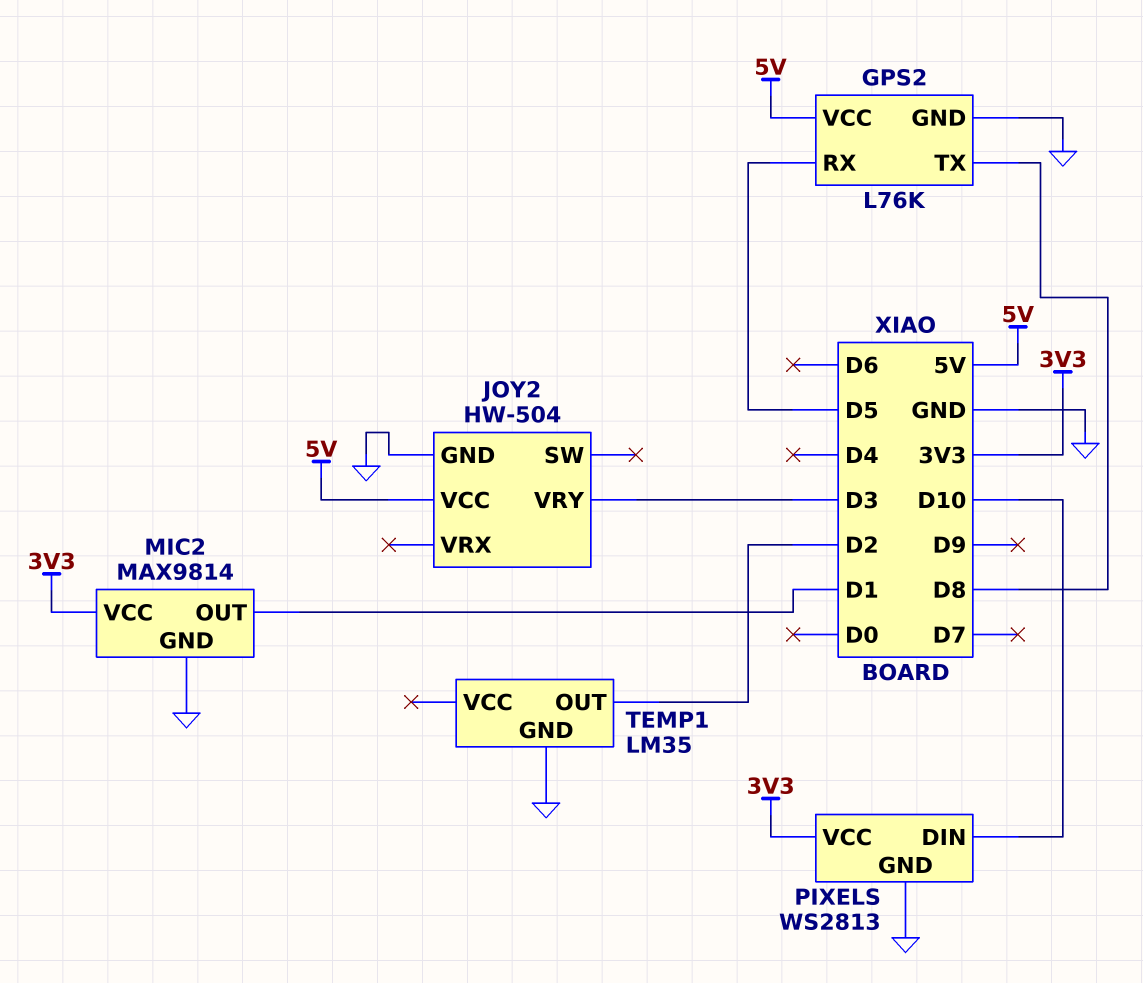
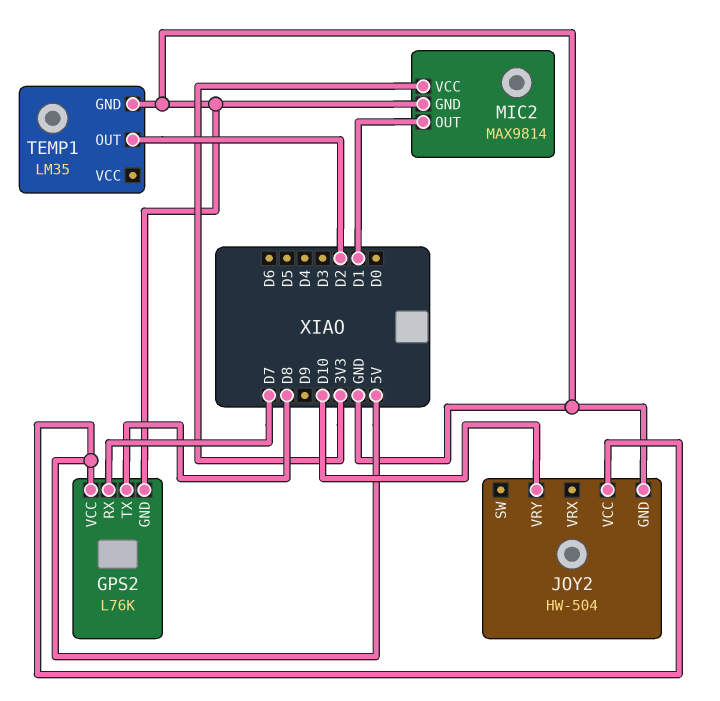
GPS2 pin RX: D5 -> D7
JOY2 pin VRY: D3 -> D10
PIXELS: WS2813 -> none
PIXELS pin DIN: D10 -> none
PIXELS pin GND: GND -> none
PIXELS pin VCC: 3V3 -> none

